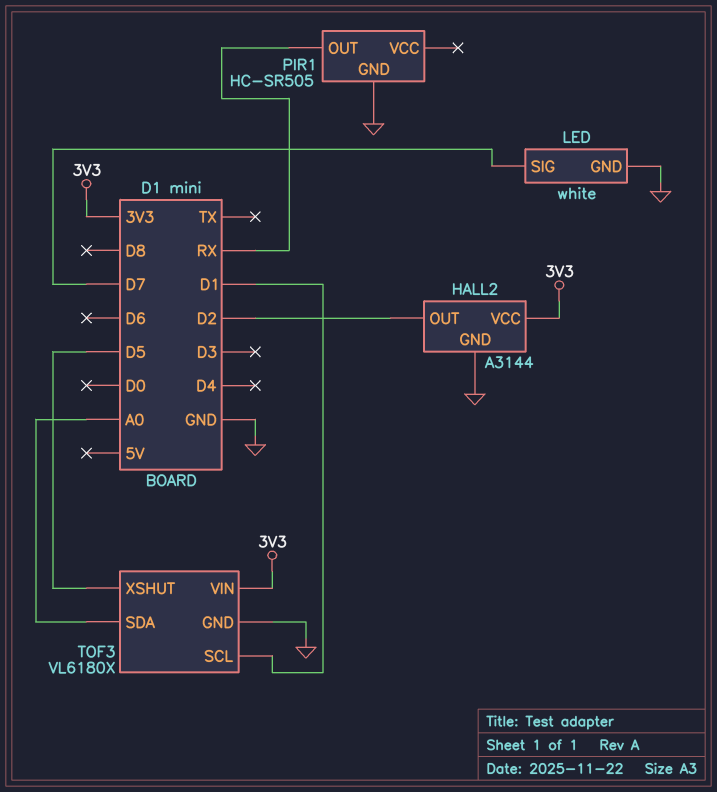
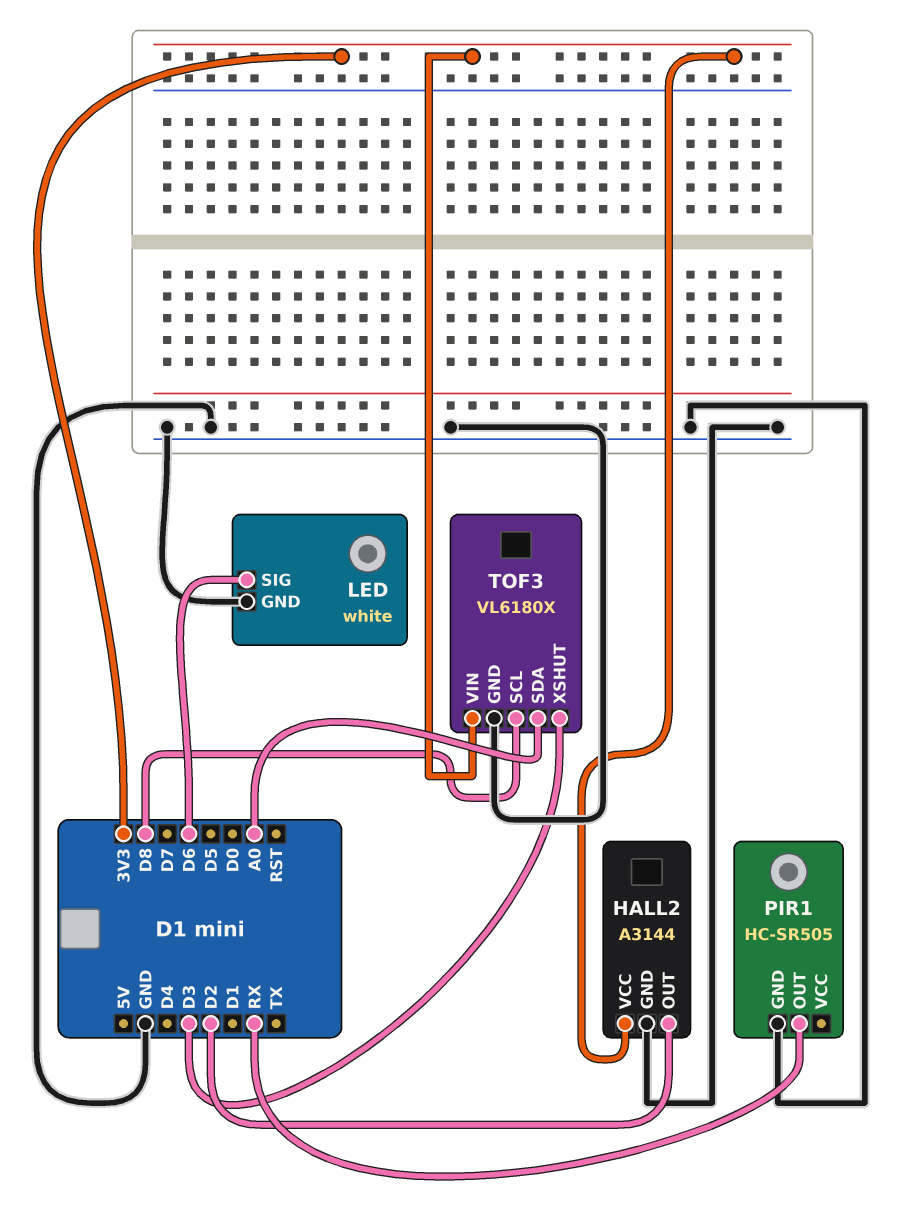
LED pin SIG: D7 -> D6
TOF3 pin SCL: D1 -> D8
TOF3 pin XSHUT: D5 -> D3

